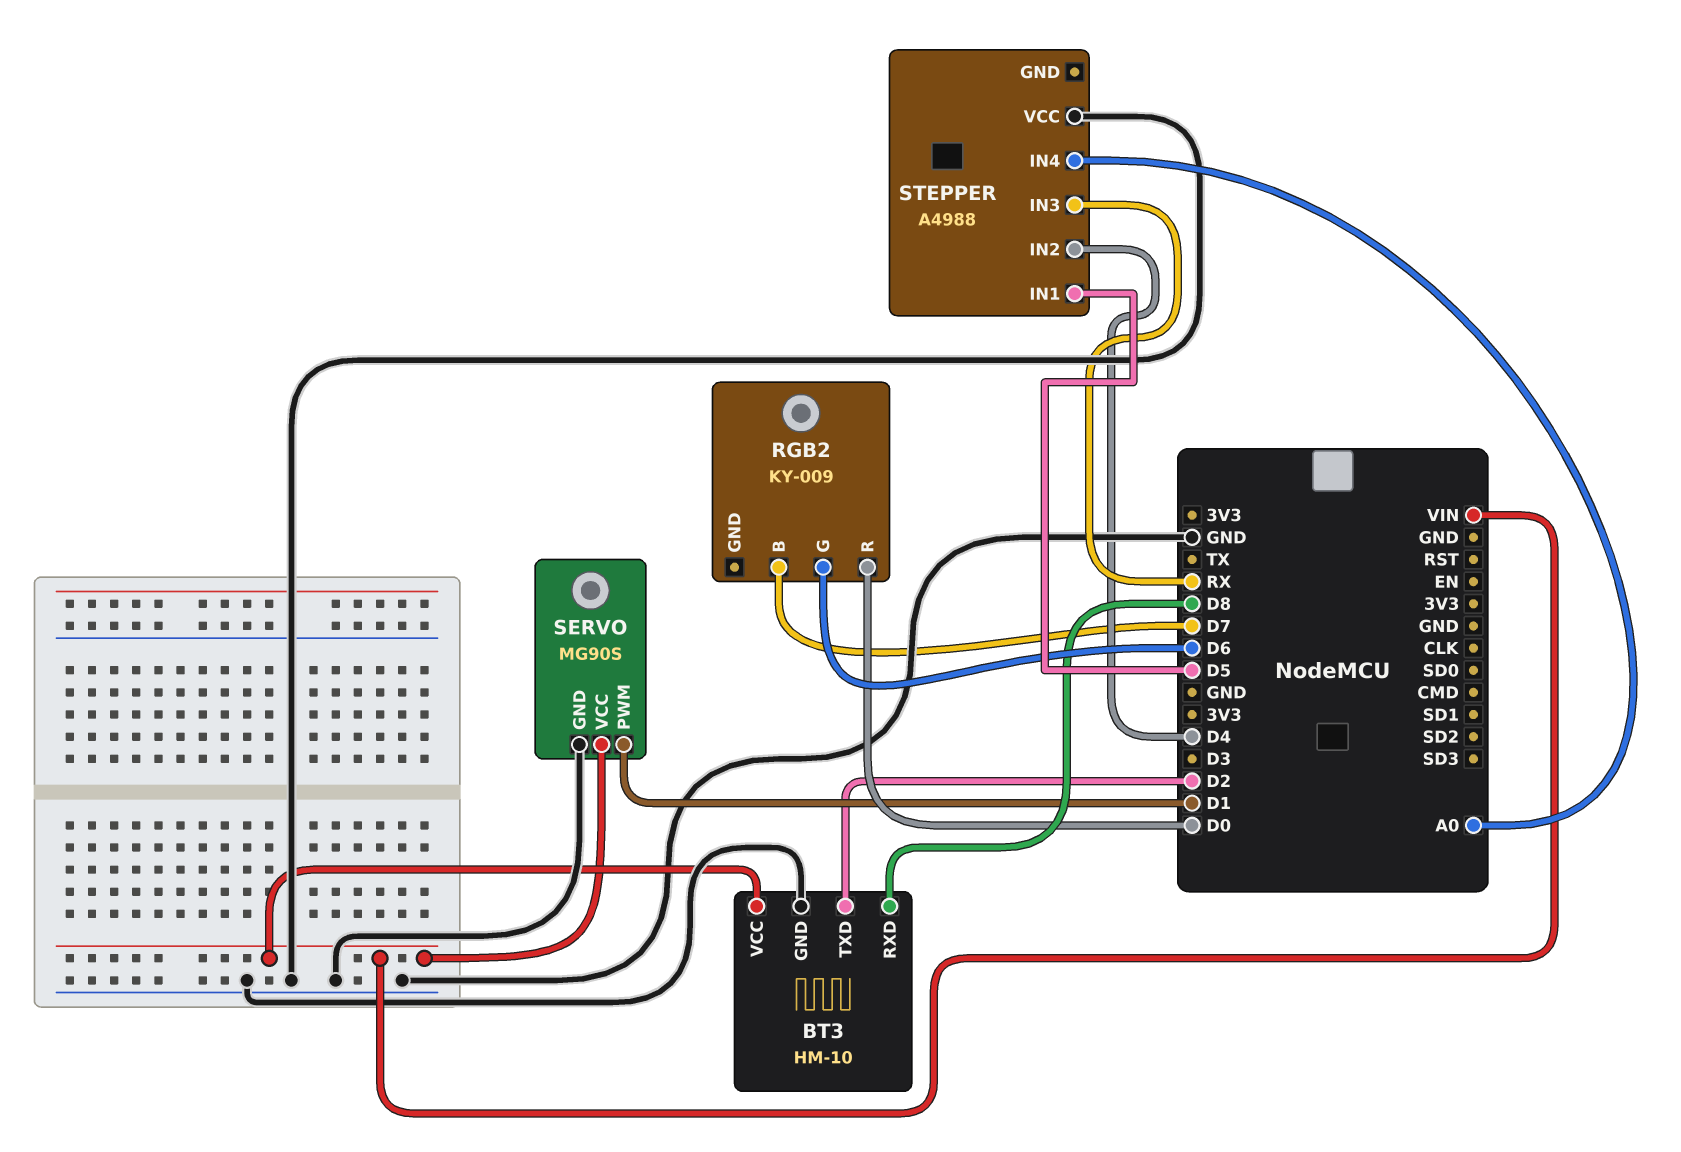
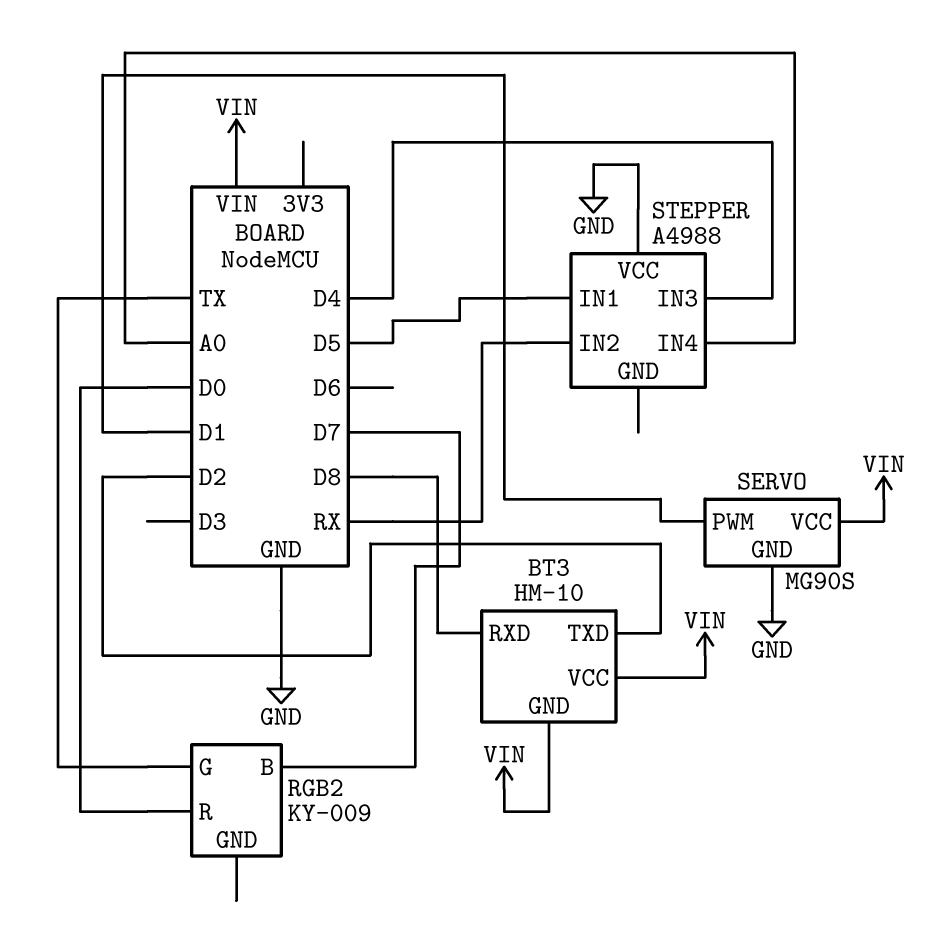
BT3 pin GND: GND -> VIN
RGB2 pin G: D6 -> TX
STEPPER pin IN2: D4 -> RX
STEPPER pin IN3: RX -> D4

